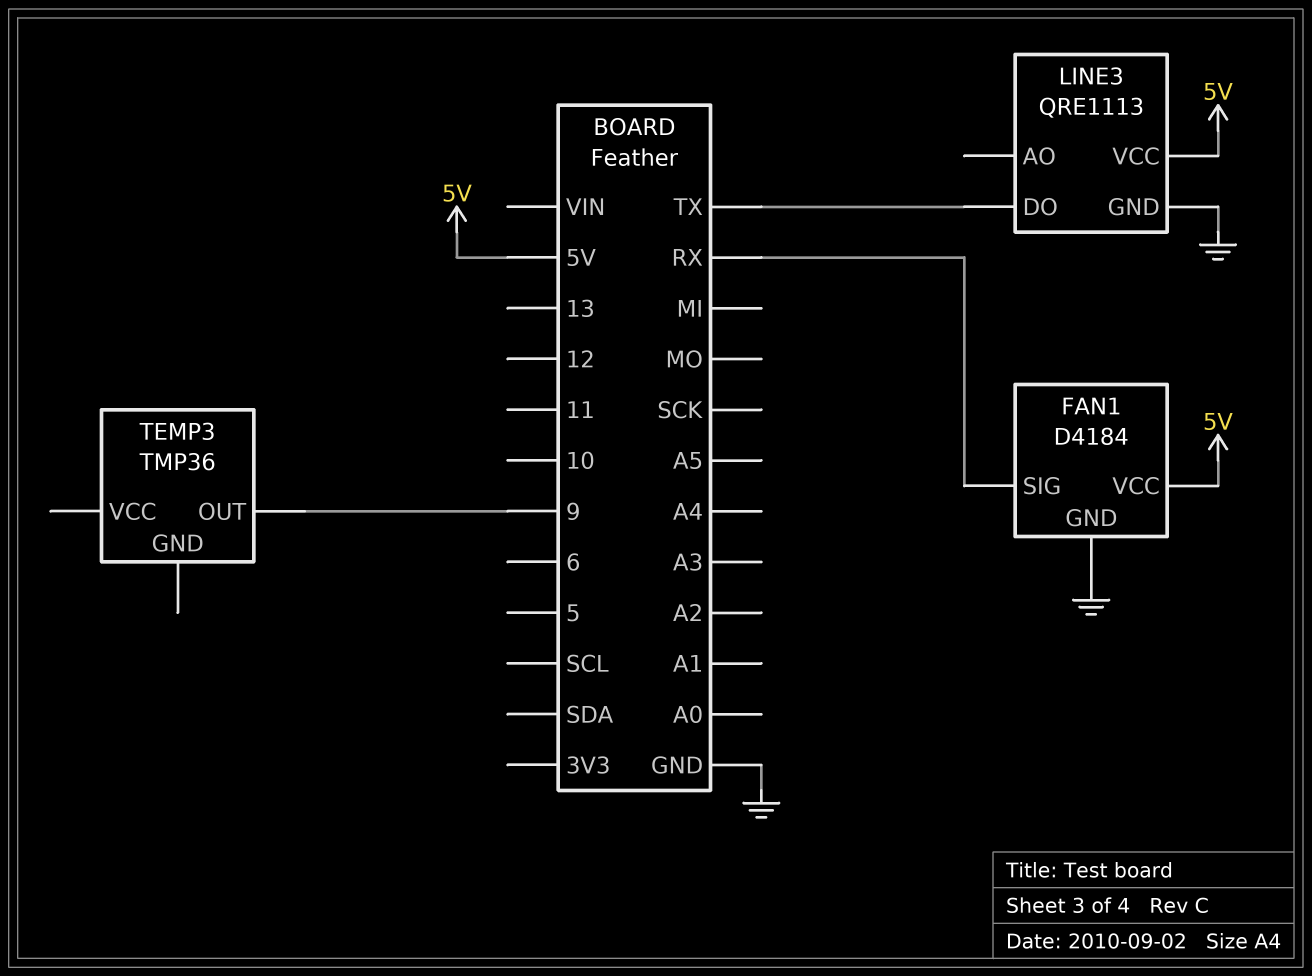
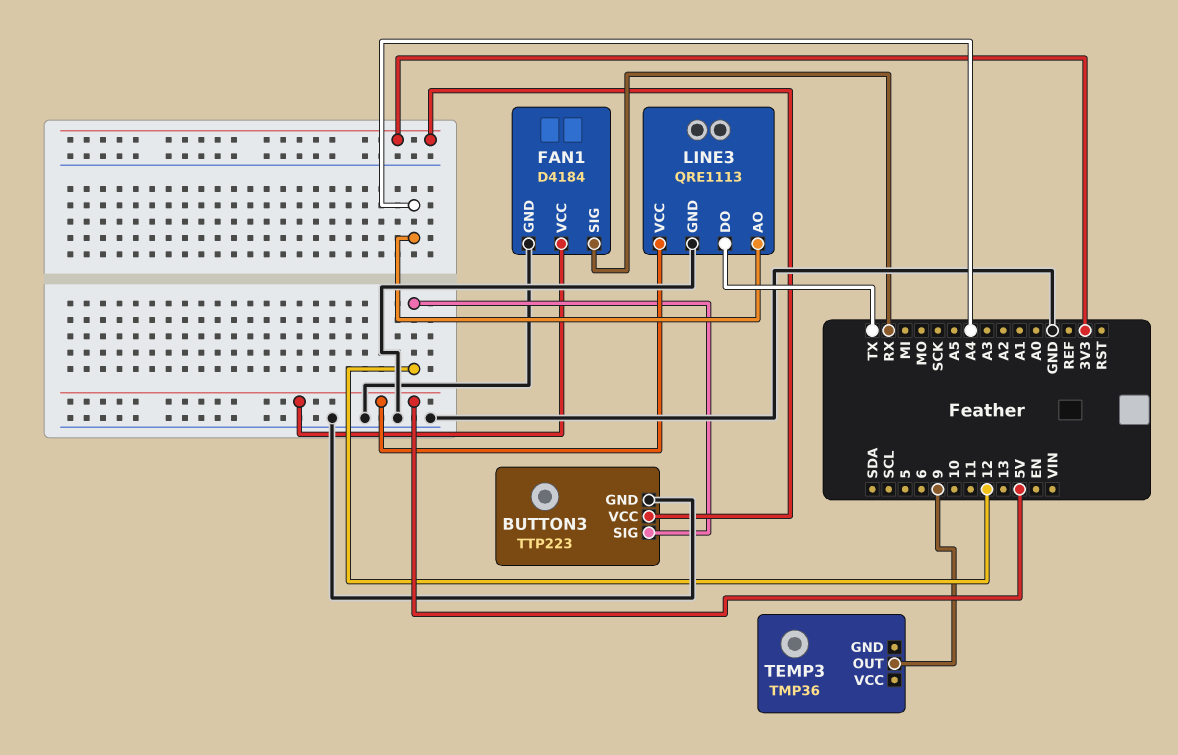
BUTTON3: none -> TTP223
BUTTON3 pin GND: none -> GND
BUTTON3 pin SIG: none -> 12
BUTTON3 pin VCC: none -> 3V3
LINE3 pin AO: none -> A4

